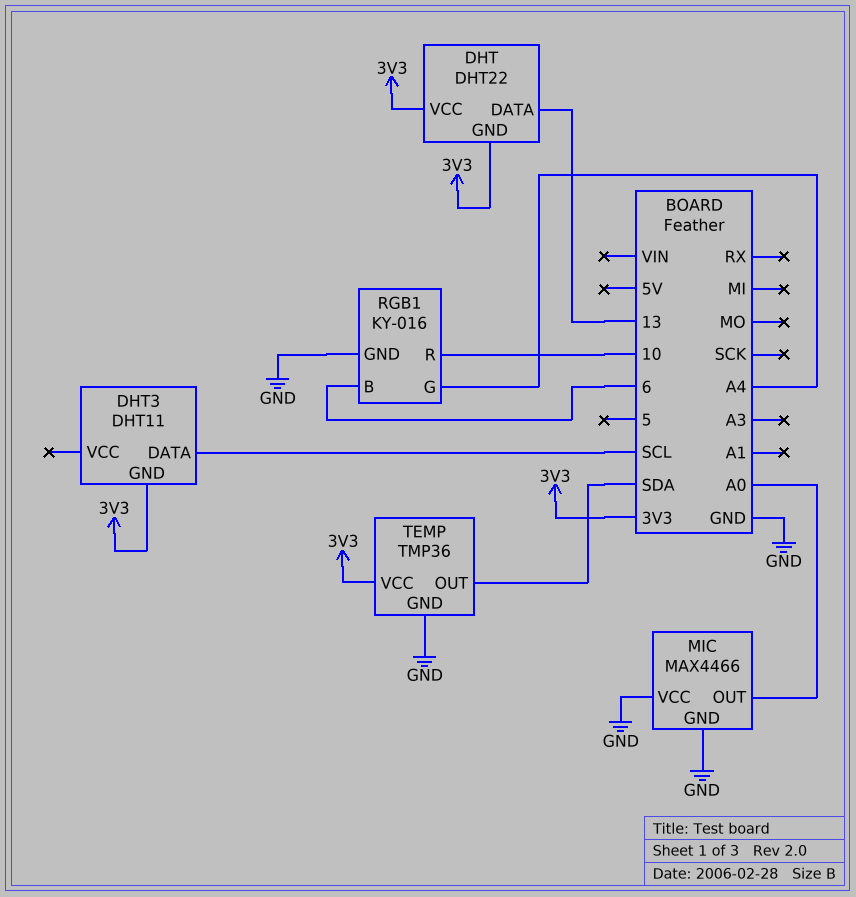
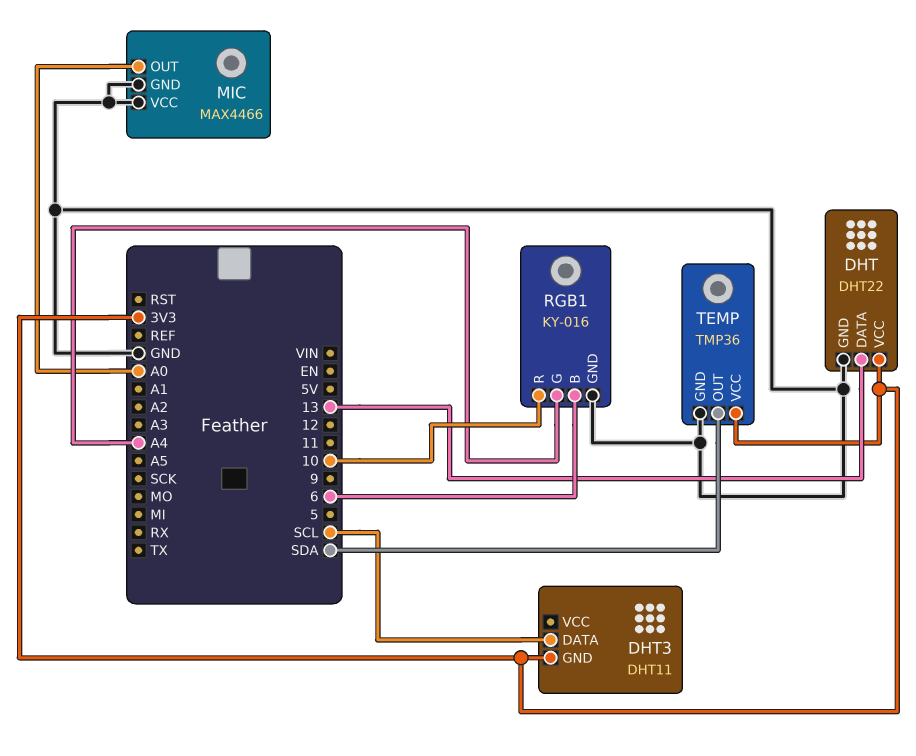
DHT pin GND: 3V3 -> GND

